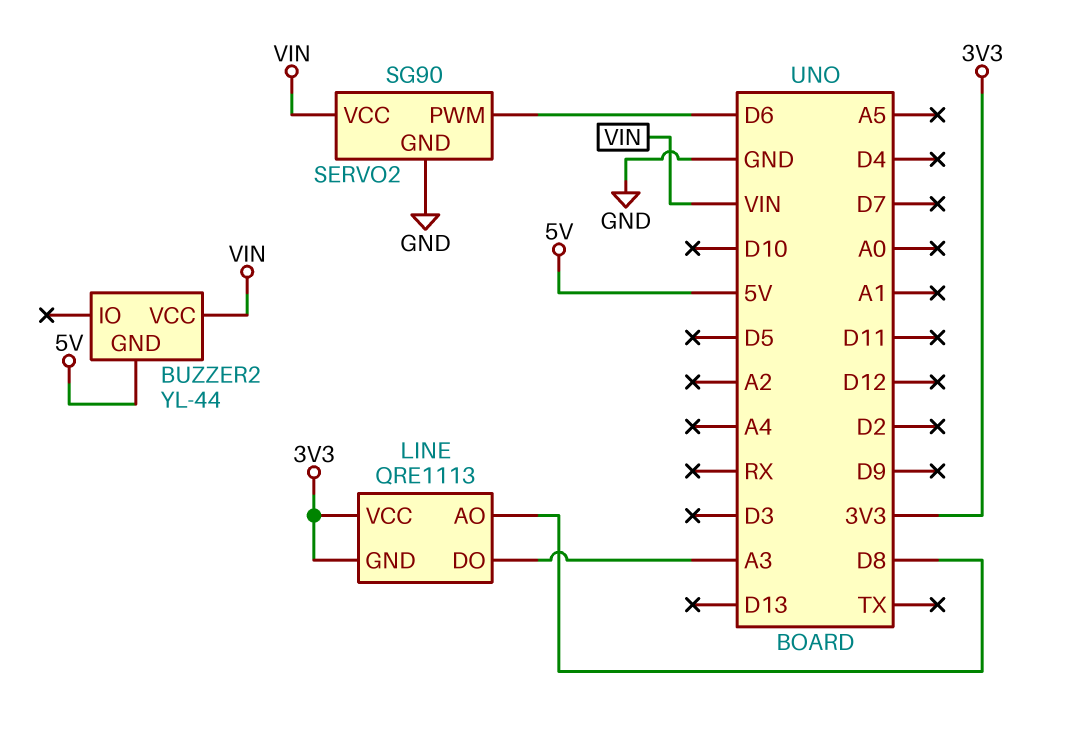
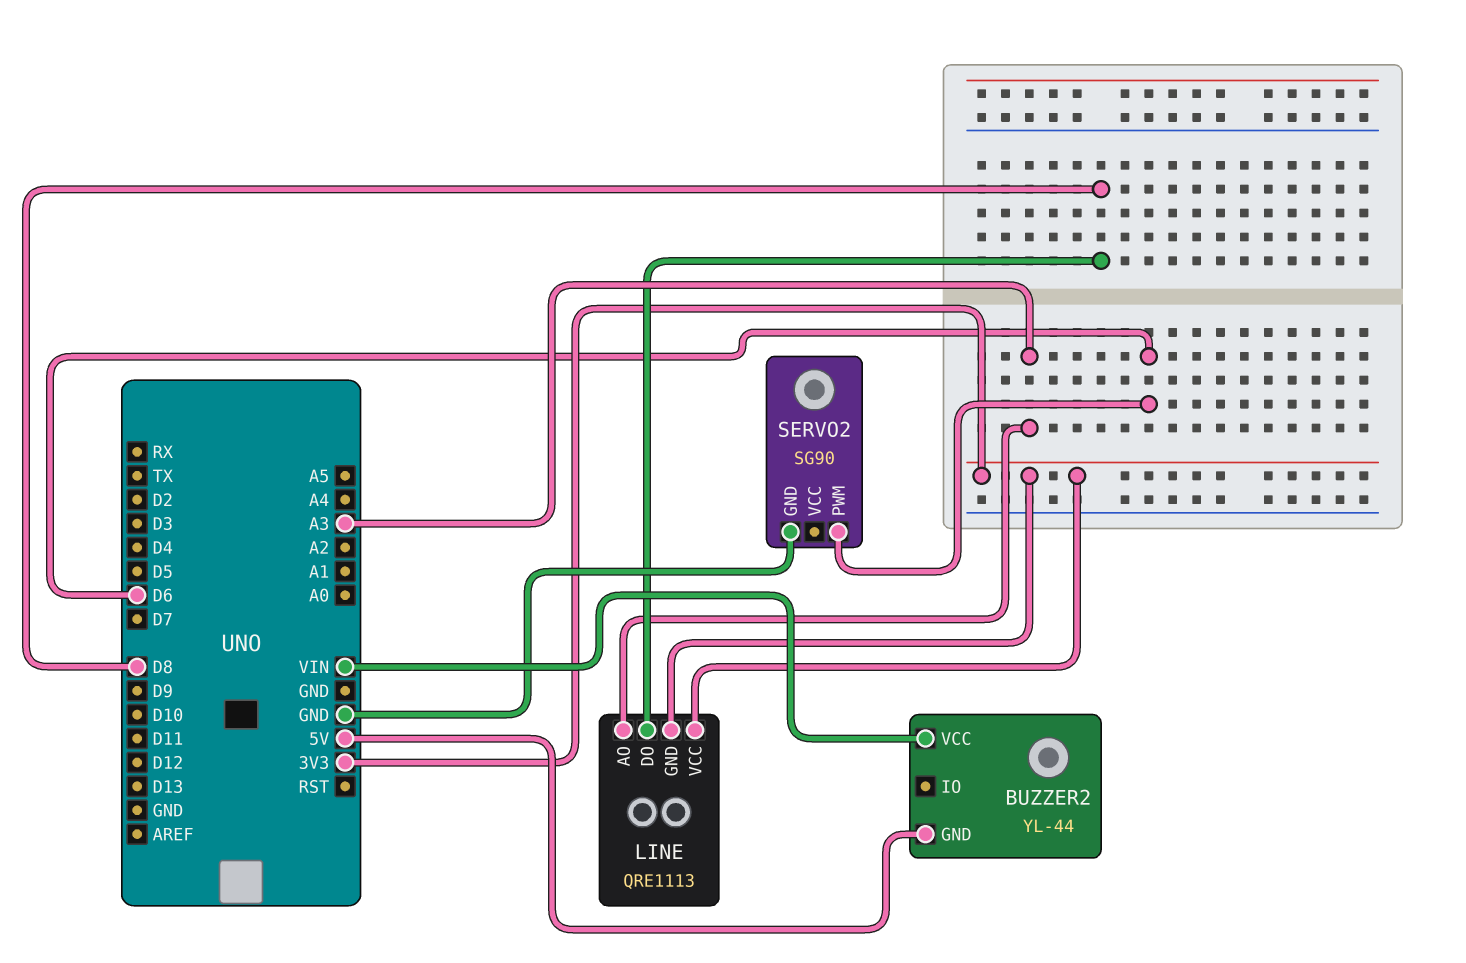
LINE pin AO: D8 -> A3
LINE pin DO: A3 -> D8
SERVO2 pin VCC: VIN -> none

